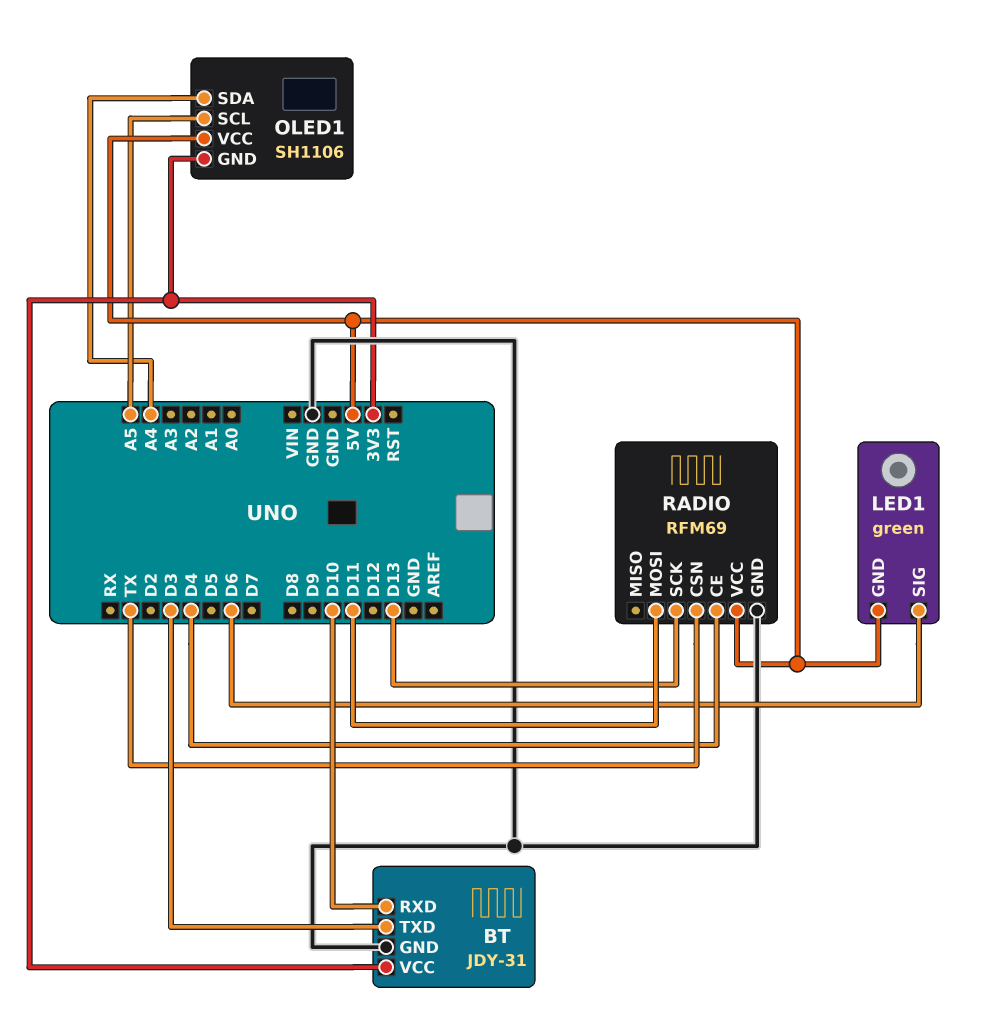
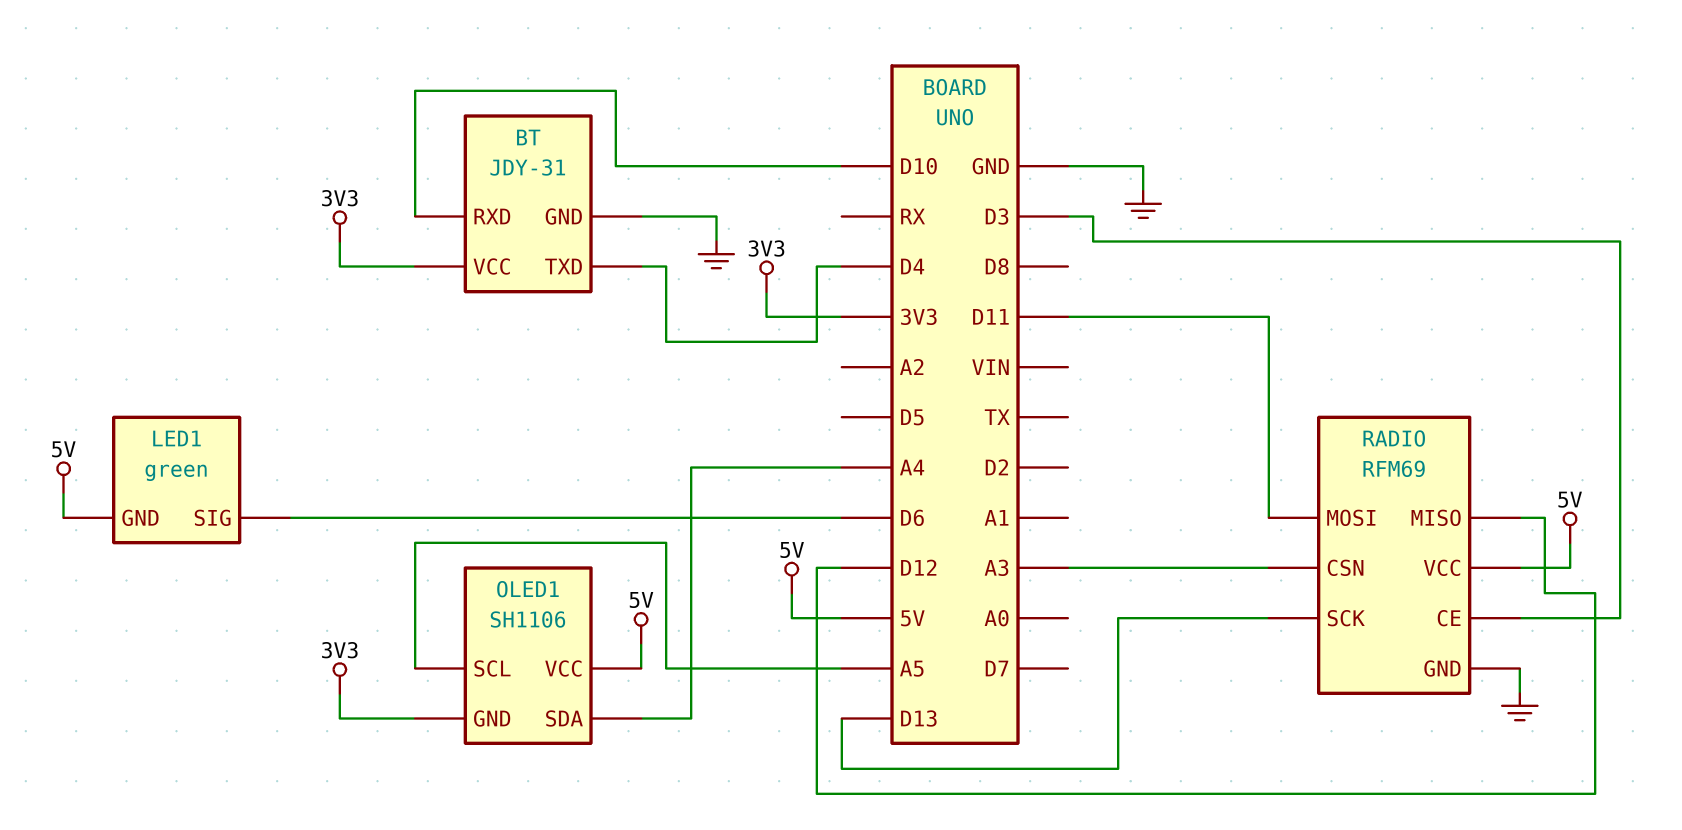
BT pin TXD: D3 -> D4
RADIO pin CE: D4 -> D3
RADIO pin CSN: TX -> A3
RADIO pin MISO: none -> D12

